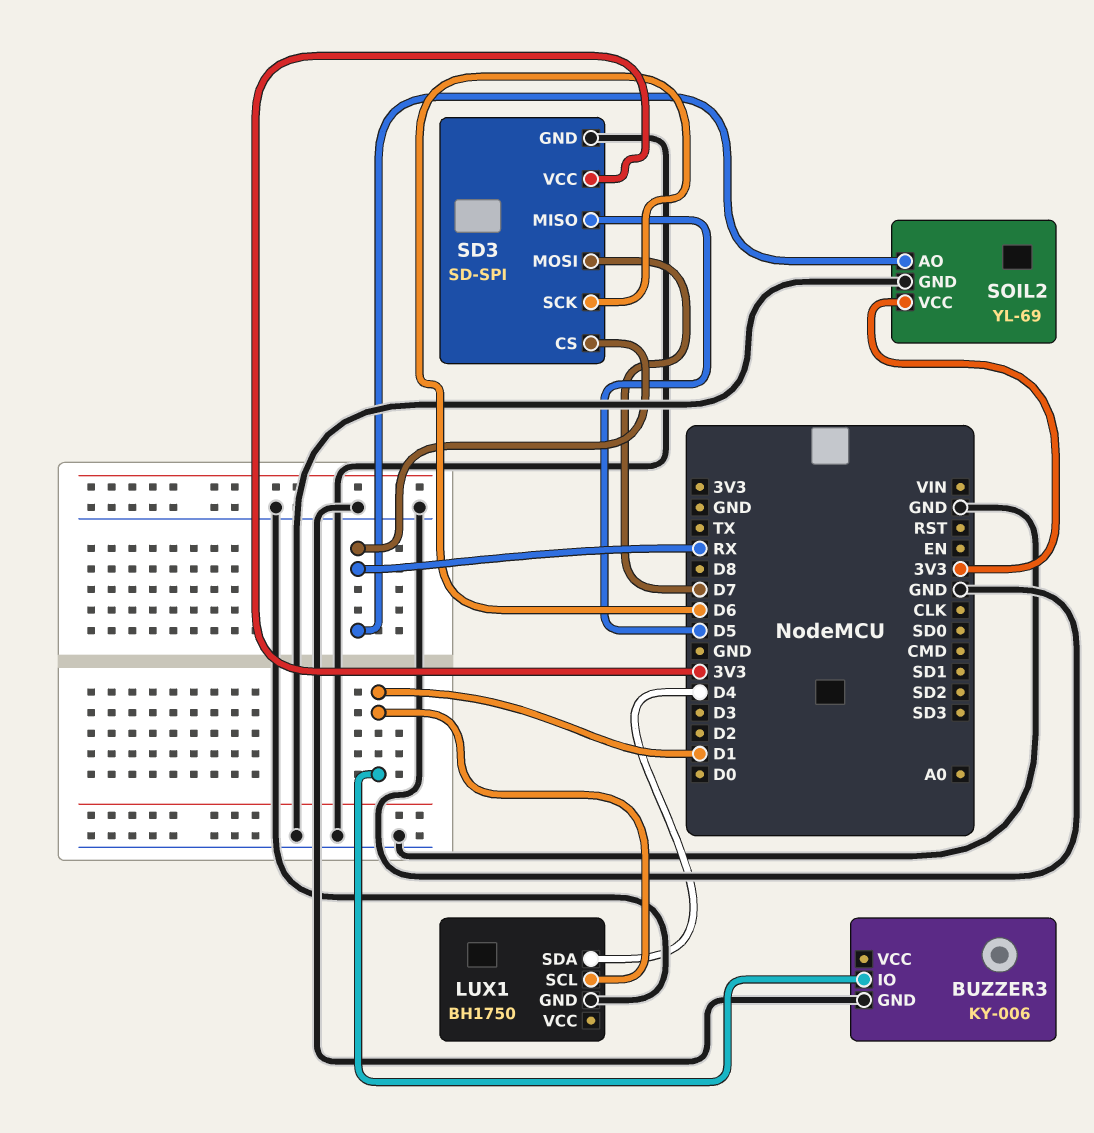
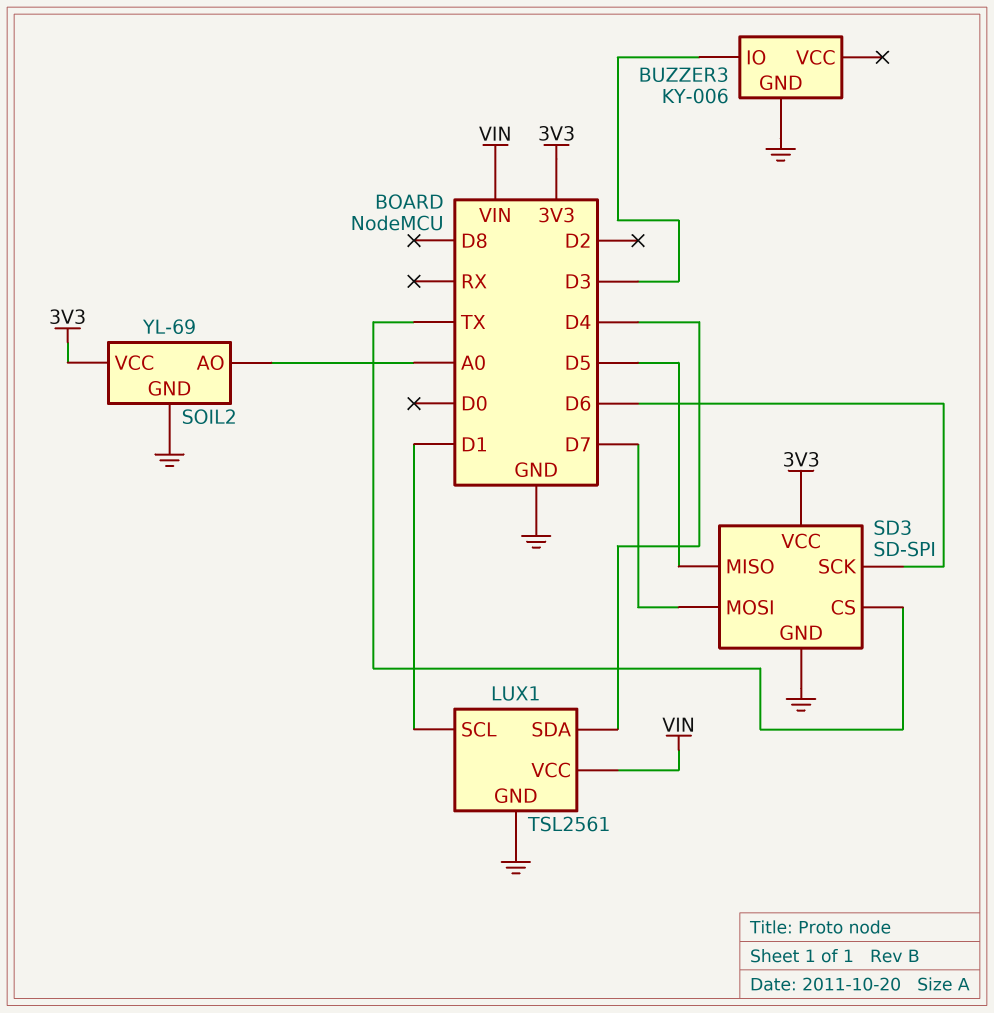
BUZZER3 pin IO: D1 -> D3
LUX1: BH1750 -> TSL2561
LUX1 pin VCC: none -> VIN
SD3 pin CS: RX -> TX
SOIL2 pin AO: RX -> A0

